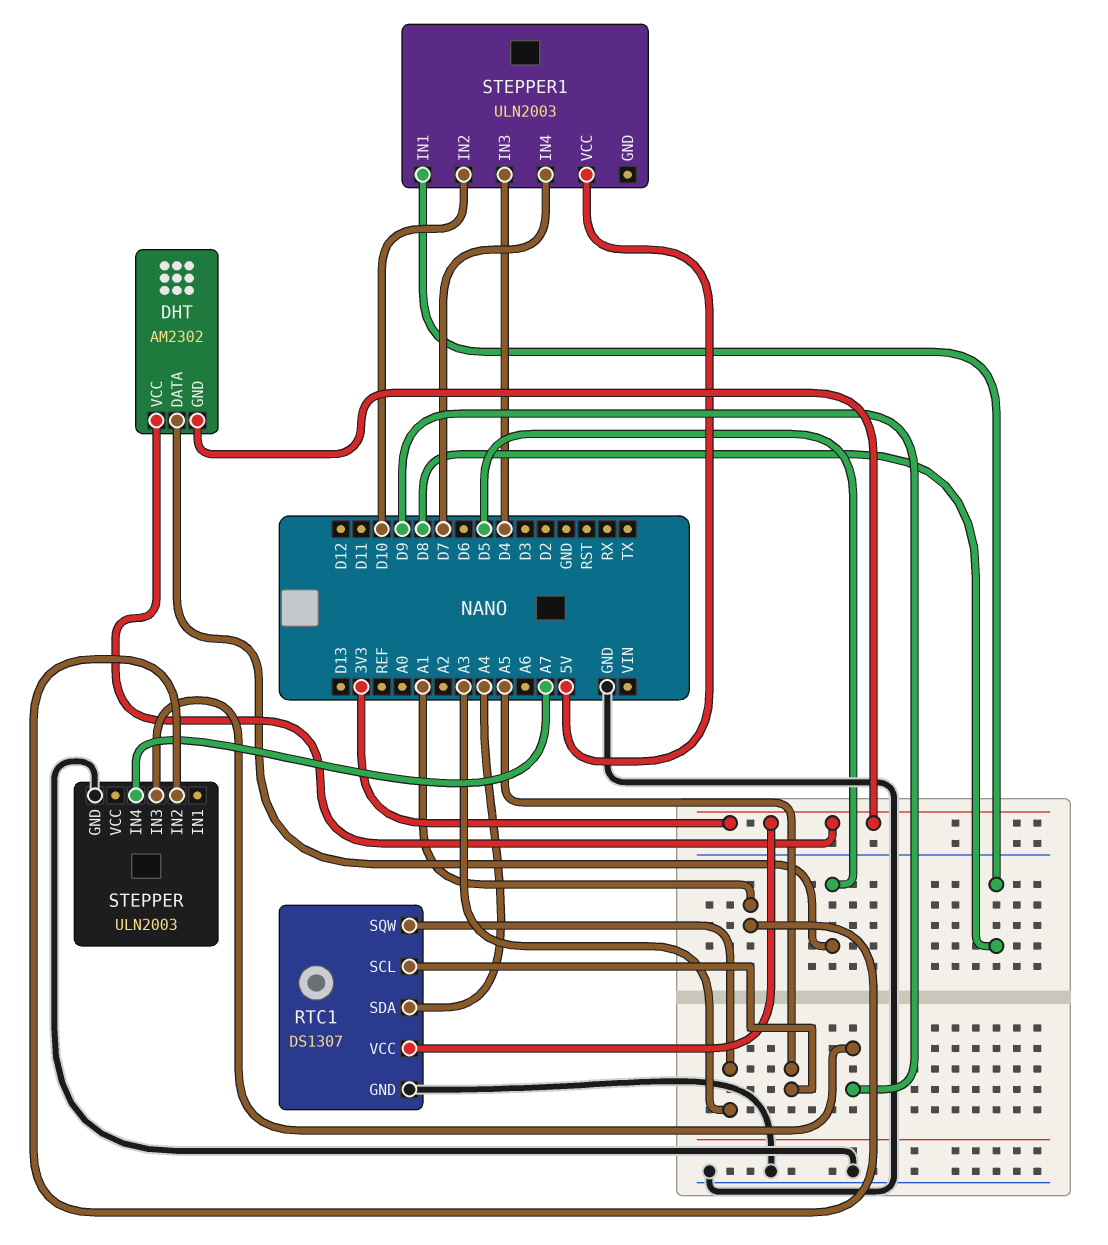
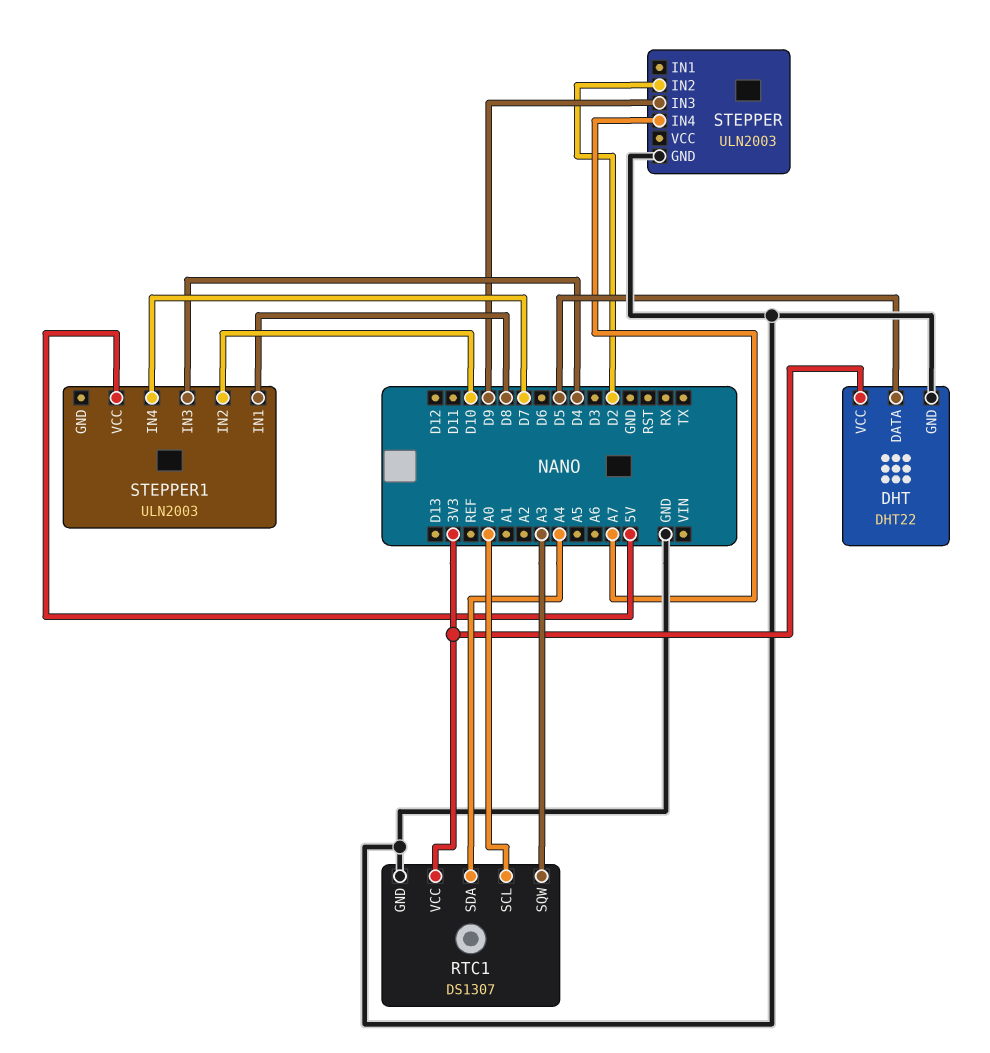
DHT: AM2302 -> DHT22
DHT pin GND: 3V3 -> GND
RTC1 pin SCL: A5 -> A0
STEPPER pin IN2: A1 -> D2

